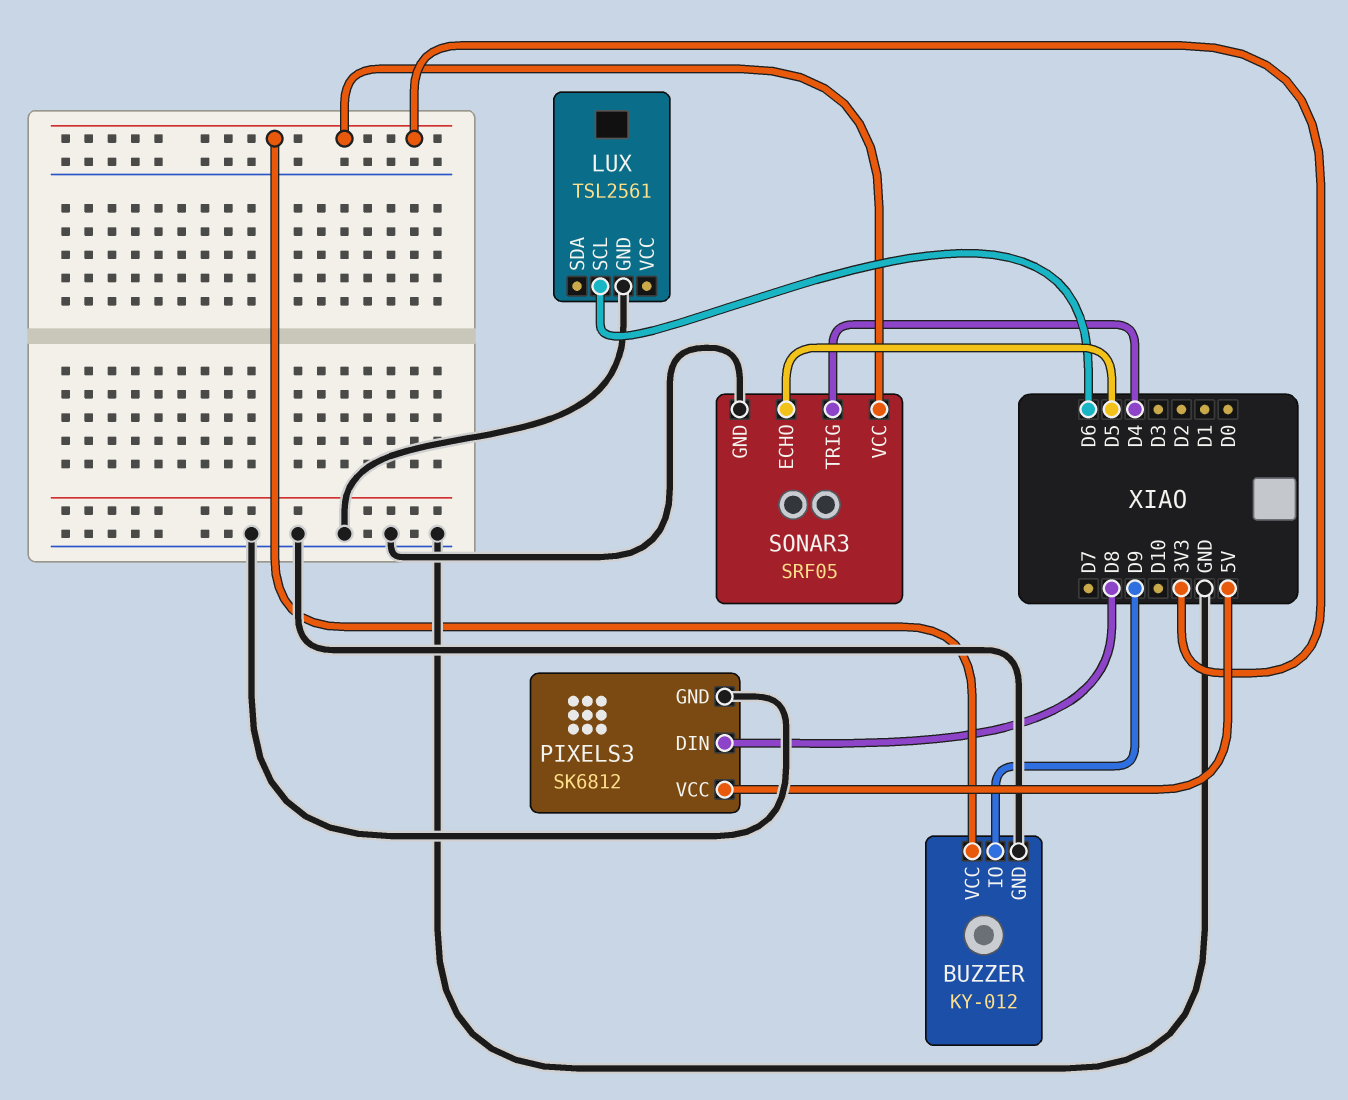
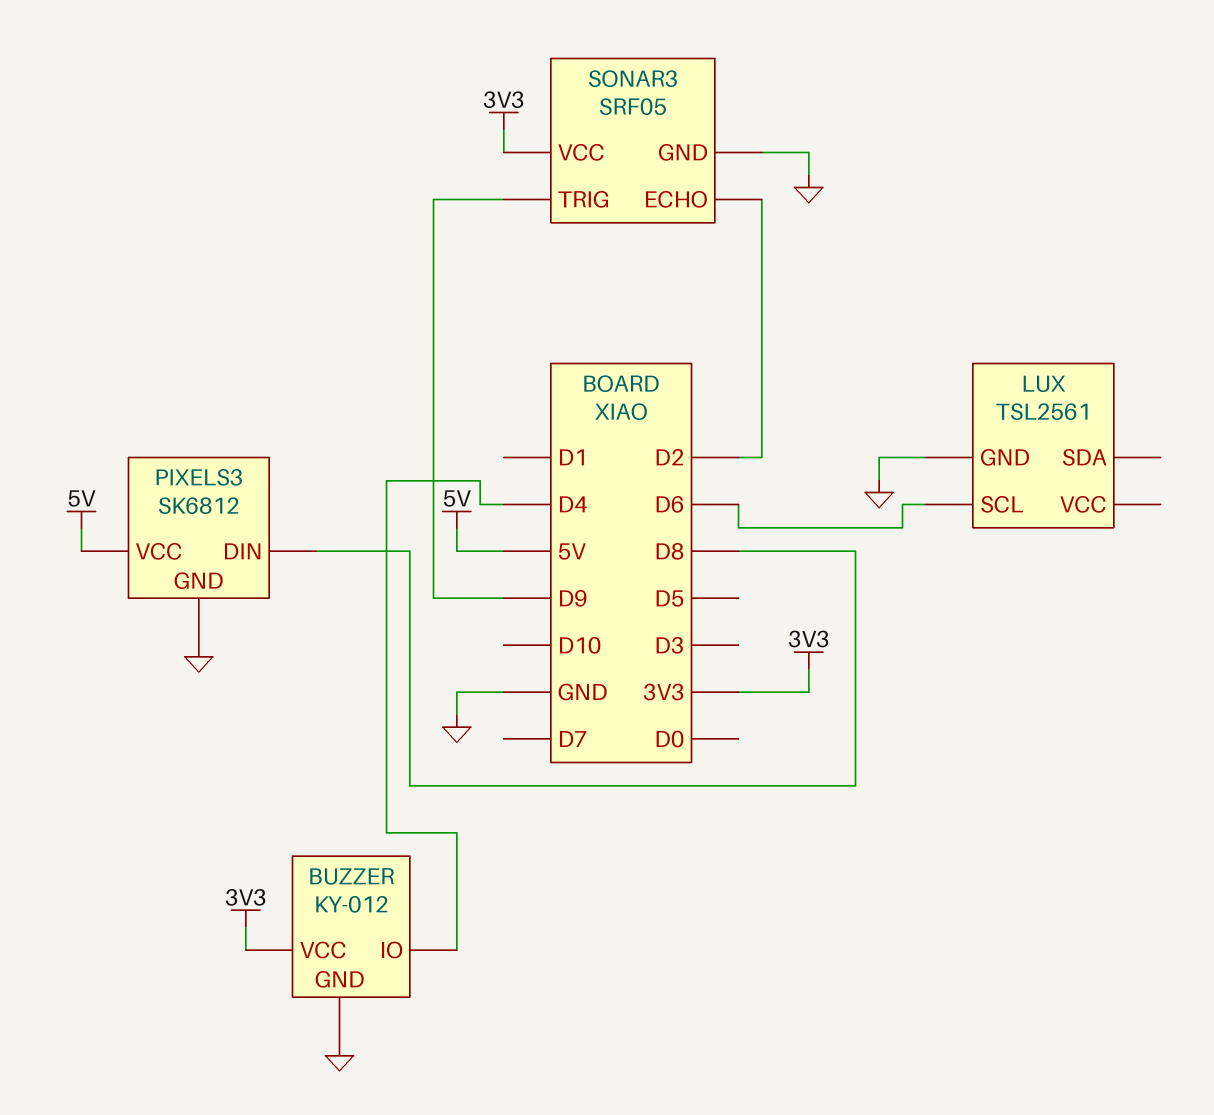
BUZZER pin IO: D9 -> D4
SONAR3 pin ECHO: D5 -> D2
SONAR3 pin TRIG: D4 -> D9

